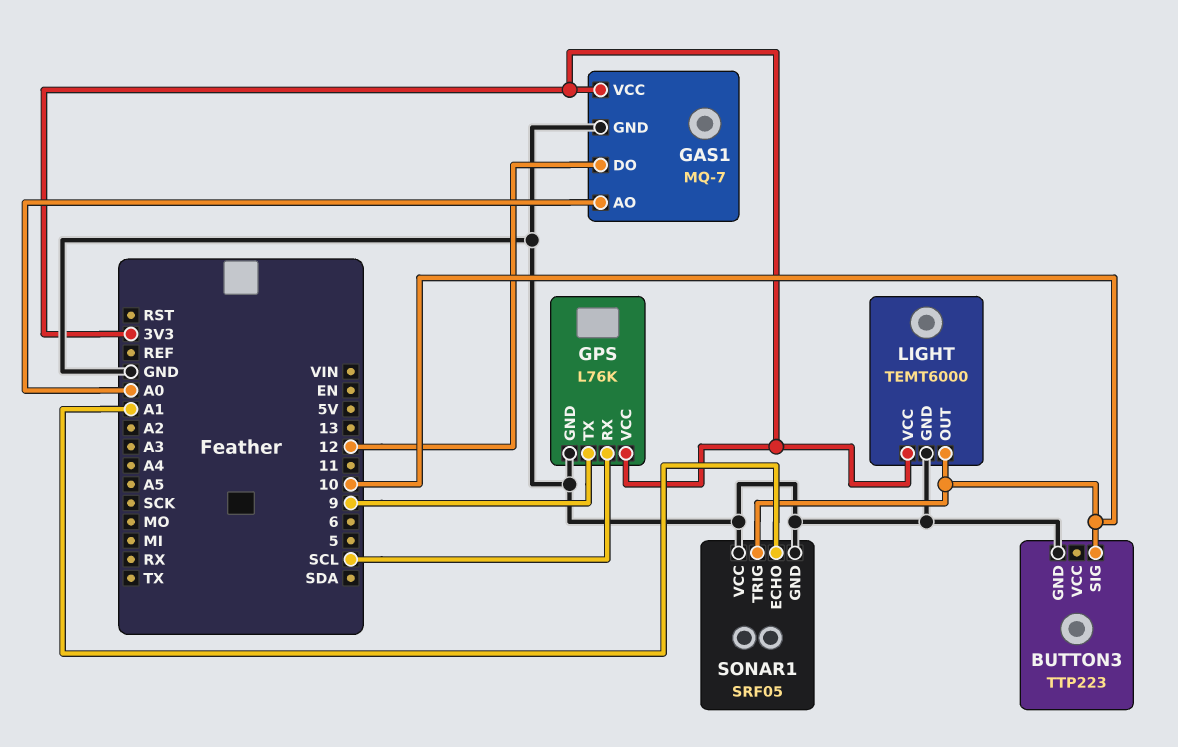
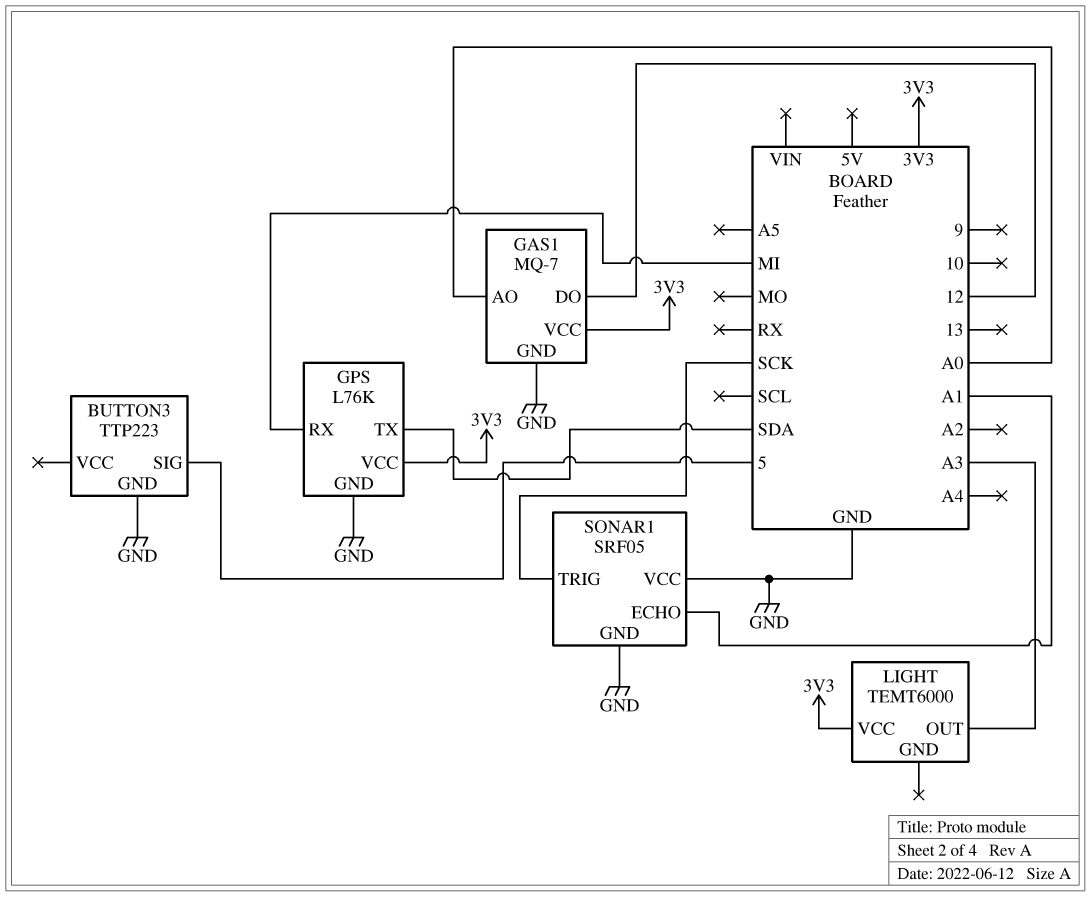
BUTTON3 pin SIG: 10 -> 5
GPS pin RX: SCL -> MI
GPS pin TX: 9 -> SDA
LIGHT pin GND: GND -> none
LIGHT pin OUT: 10 -> A3
SONAR1 pin TRIG: 10 -> SCK

